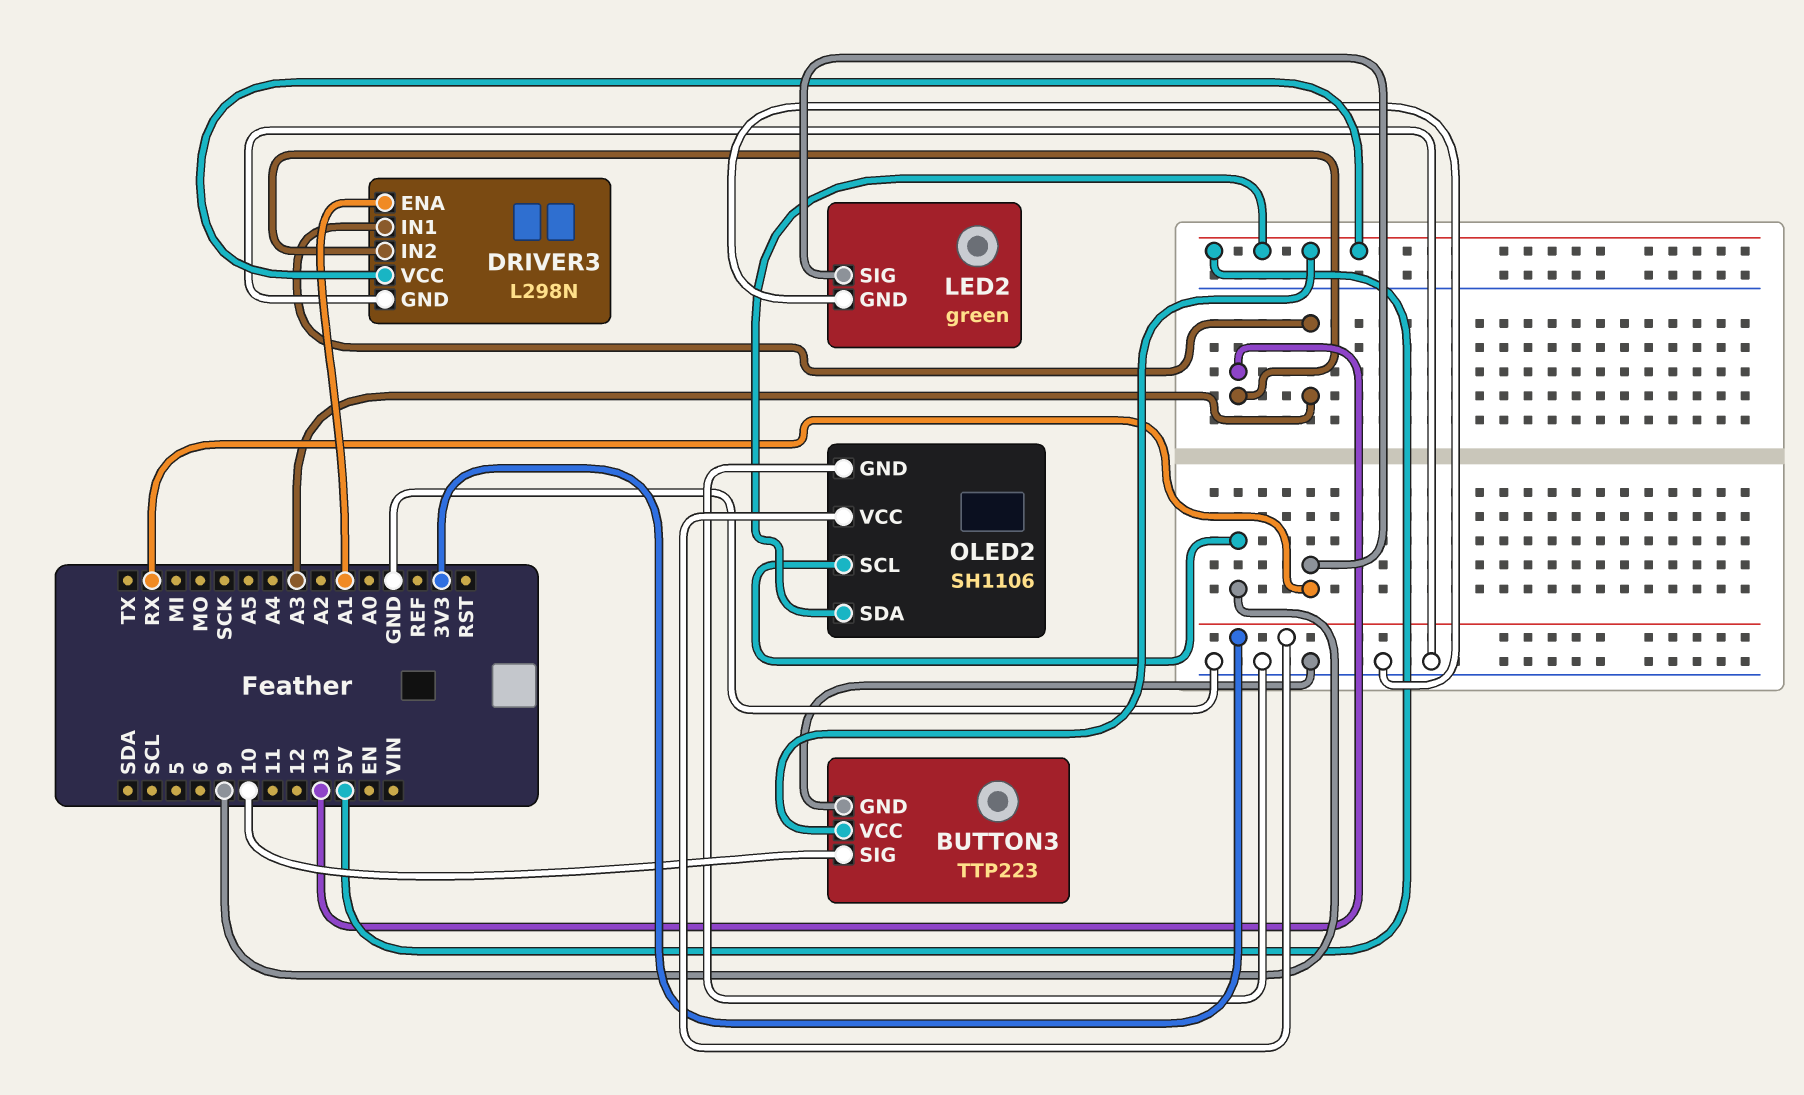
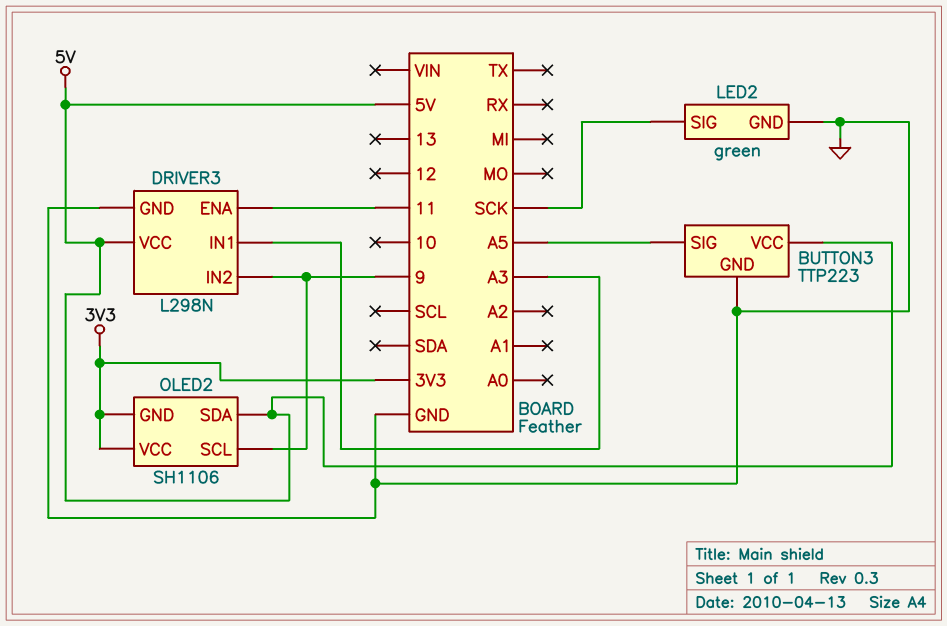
BUTTON3 pin SIG: 10 -> A5
DRIVER3 pin ENA: A1 -> 11
DRIVER3 pin IN2: 13 -> 9
LED2 pin SIG: RX -> SCK
OLED2 pin GND: GND -> 3V3

